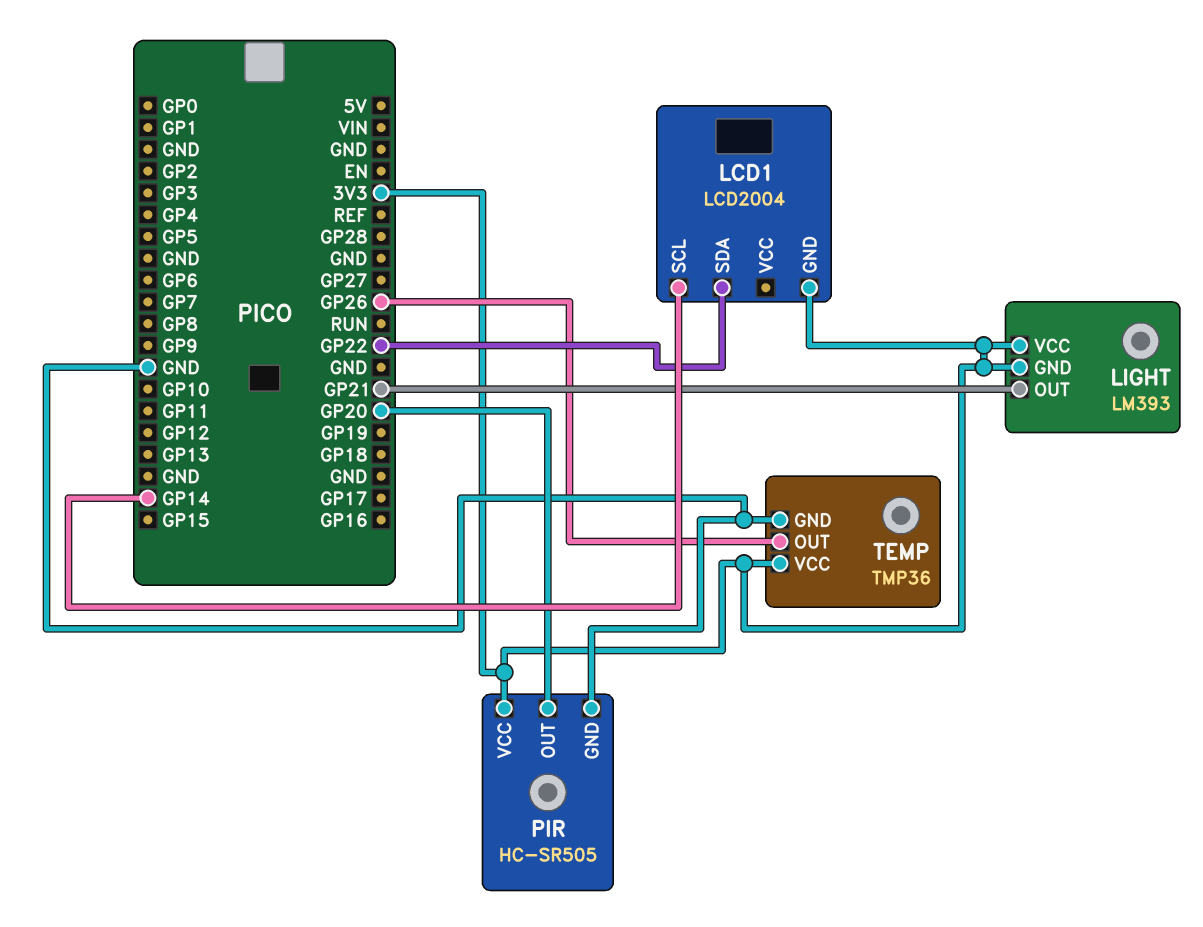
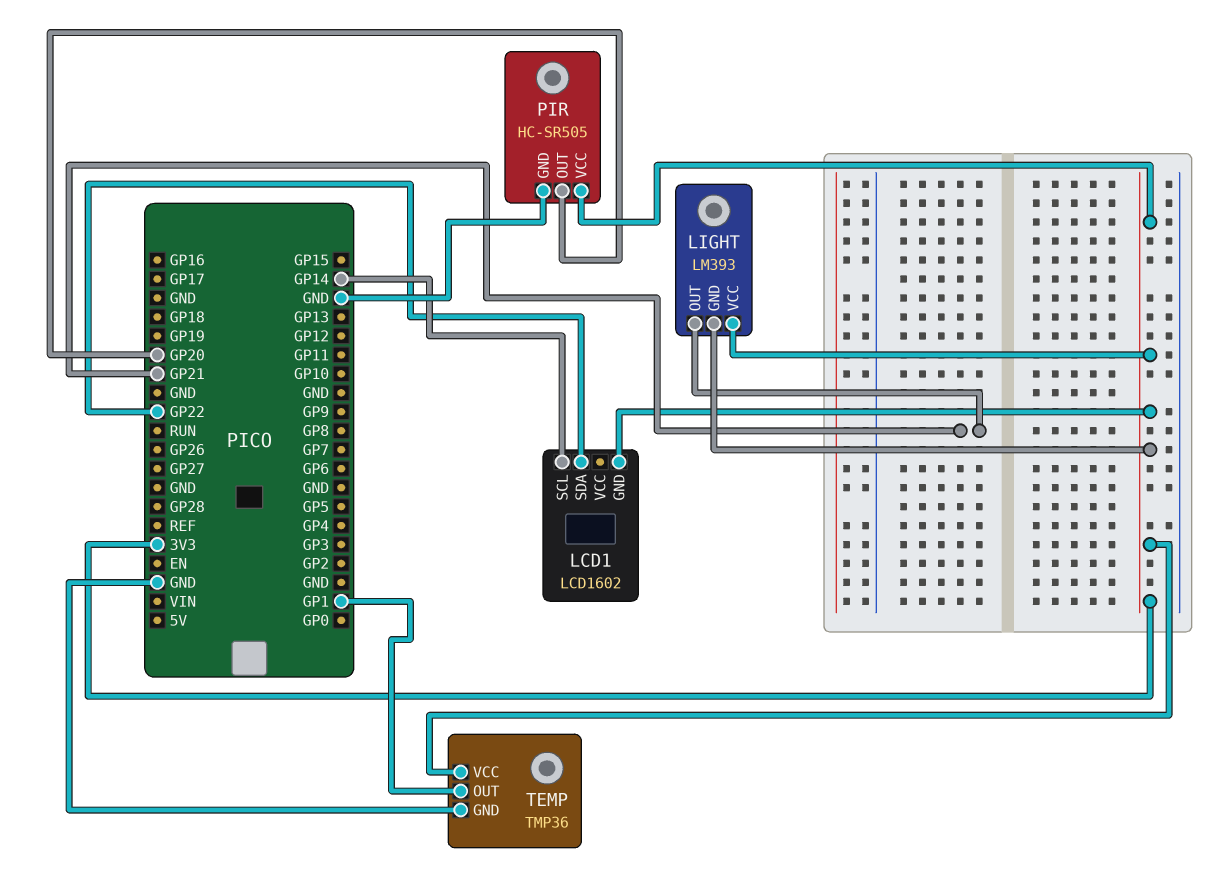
LCD1: LCD2004 -> LCD1602
TEMP pin OUT: GP26 -> GP1

